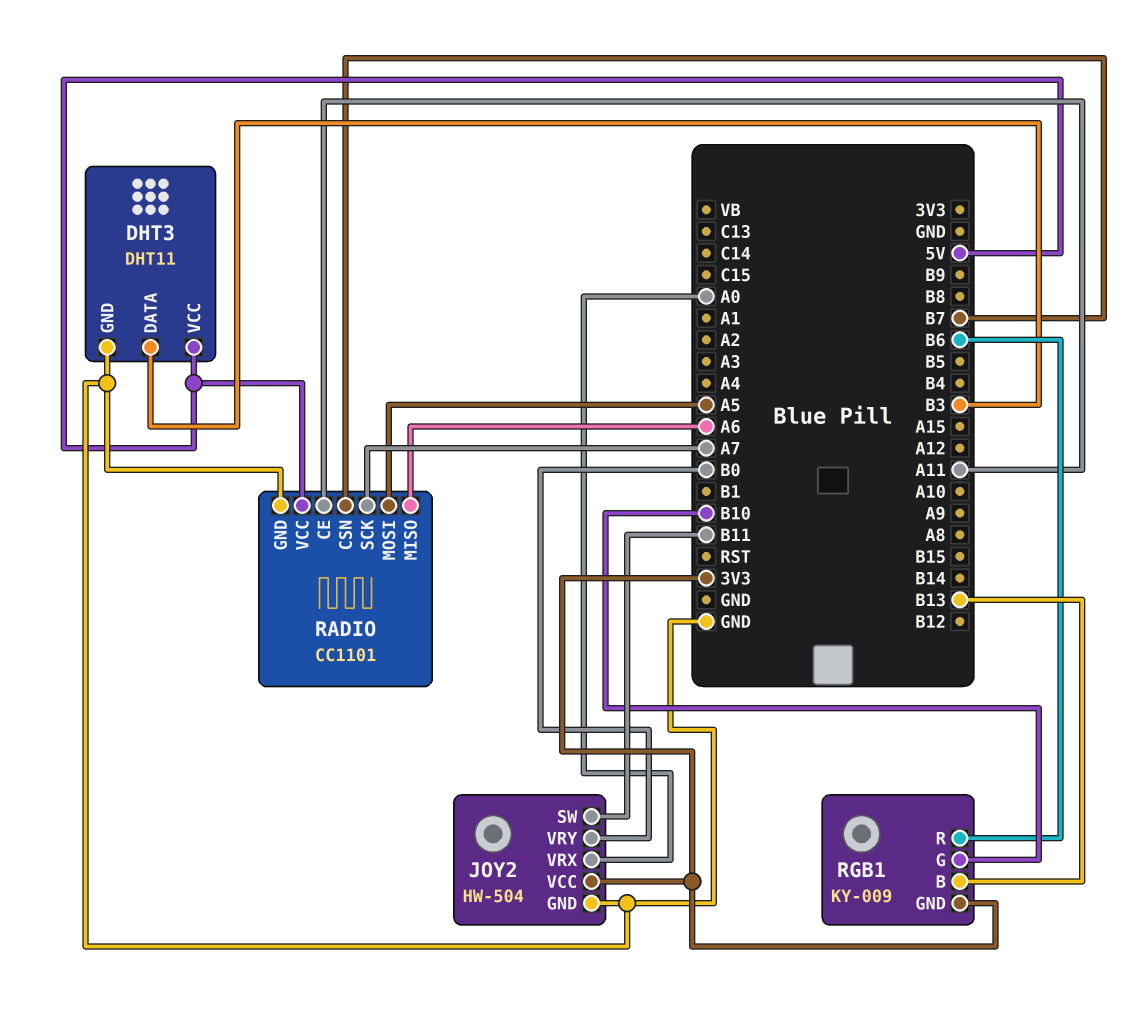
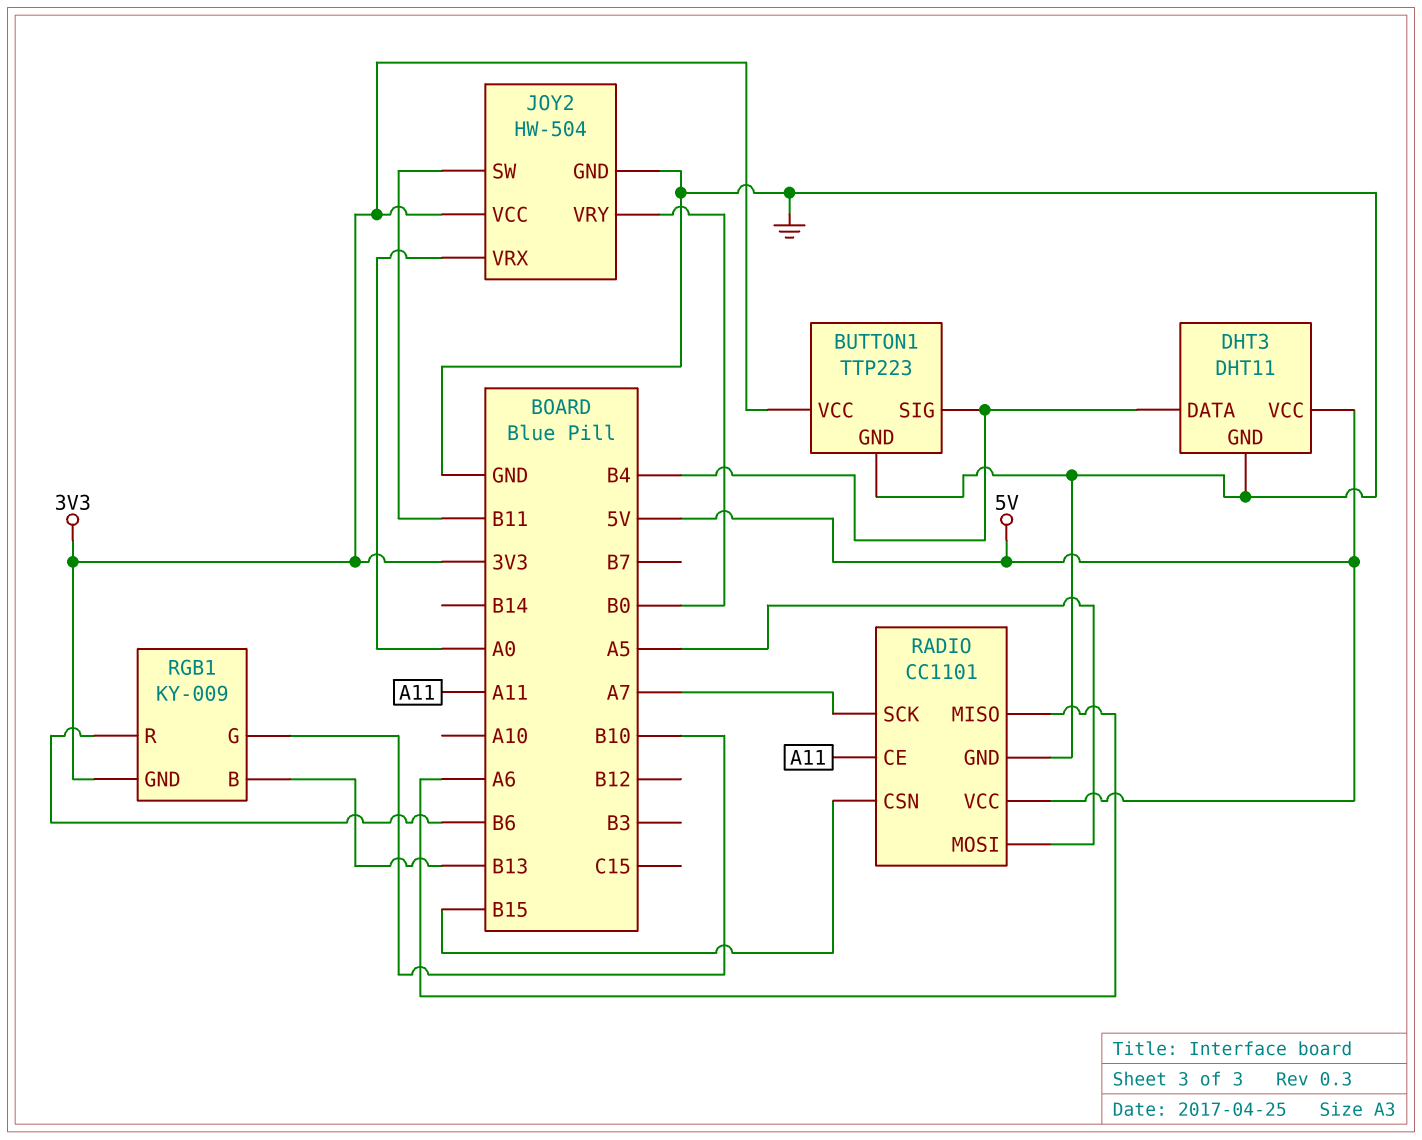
BUTTON1: none -> TTP223
BUTTON1 pin GND: none -> GND
BUTTON1 pin SIG: none -> B4
BUTTON1 pin VCC: none -> 3V3
DHT3 pin DATA: B3 -> B4
RADIO pin CSN: B7 -> B15

